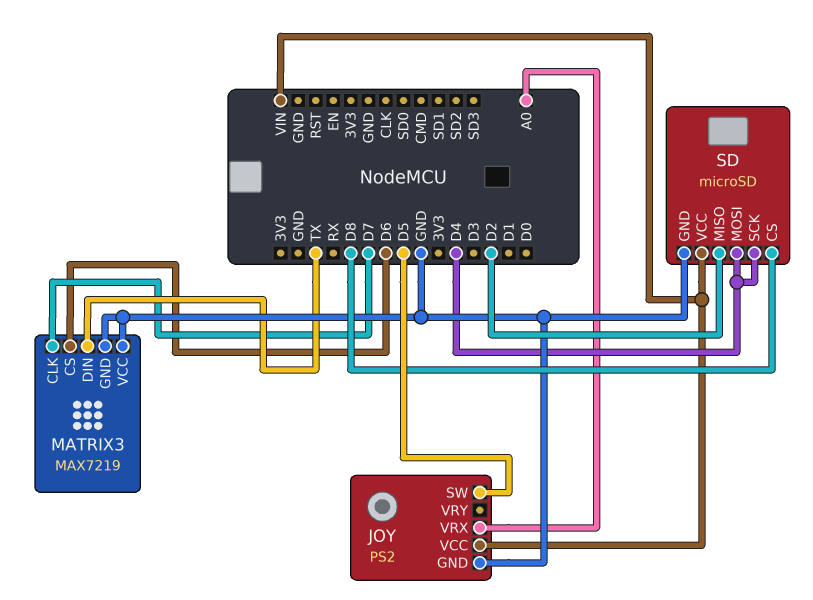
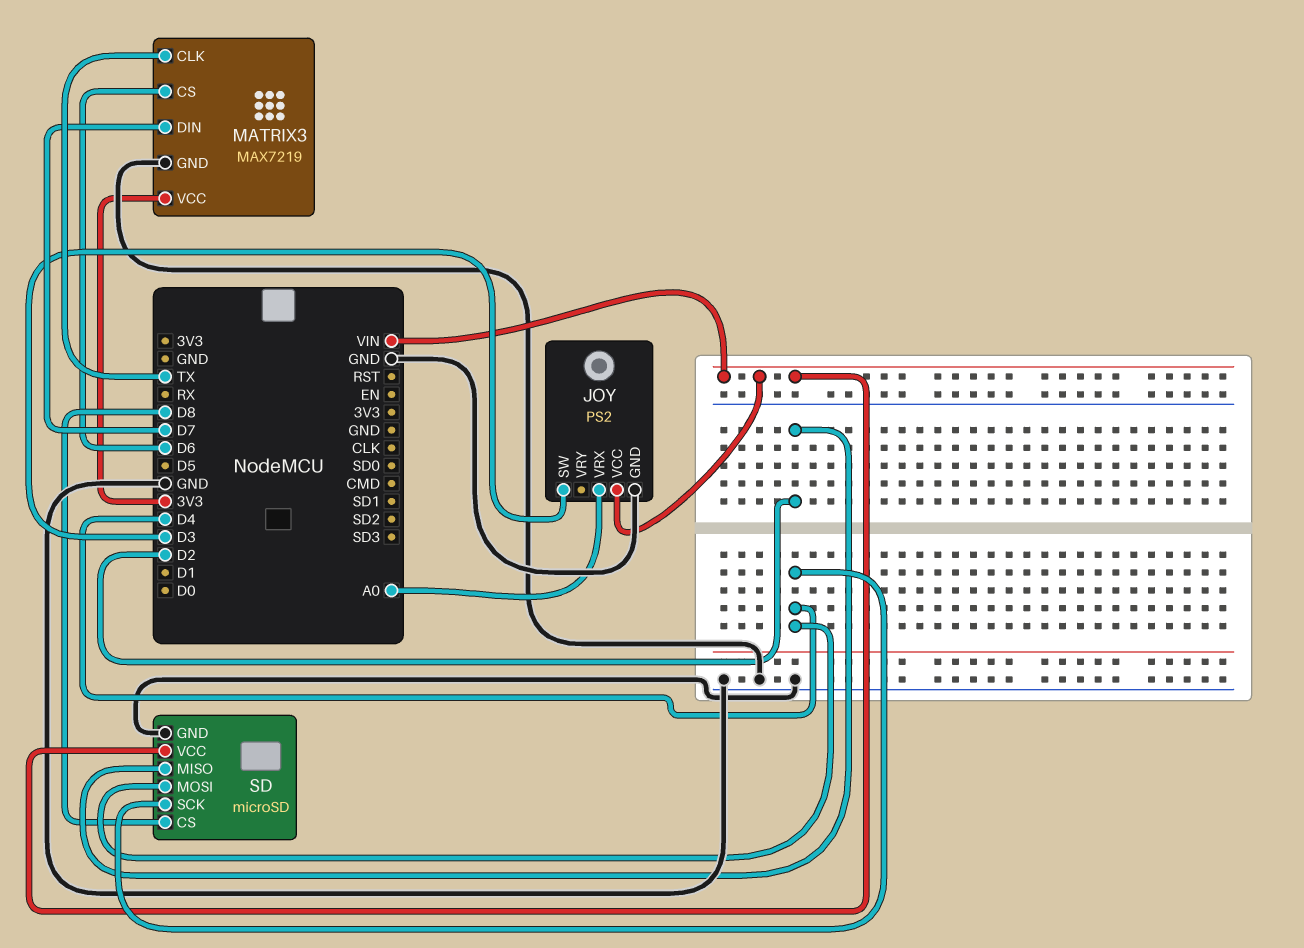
JOY pin SW: D5 -> D3
MATRIX3 pin CLK: D7 -> TX
MATRIX3 pin DIN: TX -> D7
MATRIX3 pin VCC: GND -> 3V3

